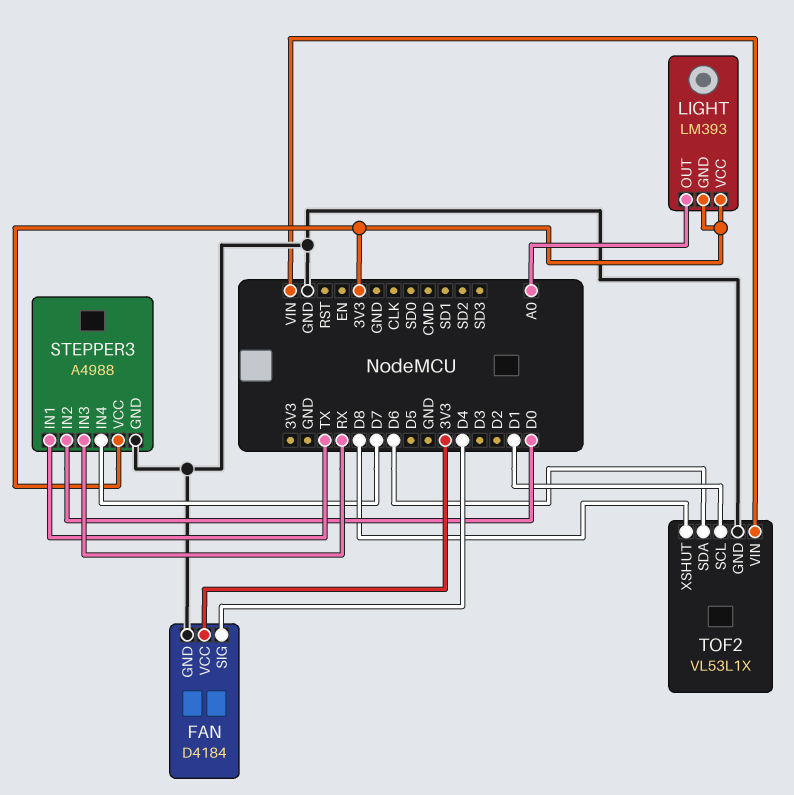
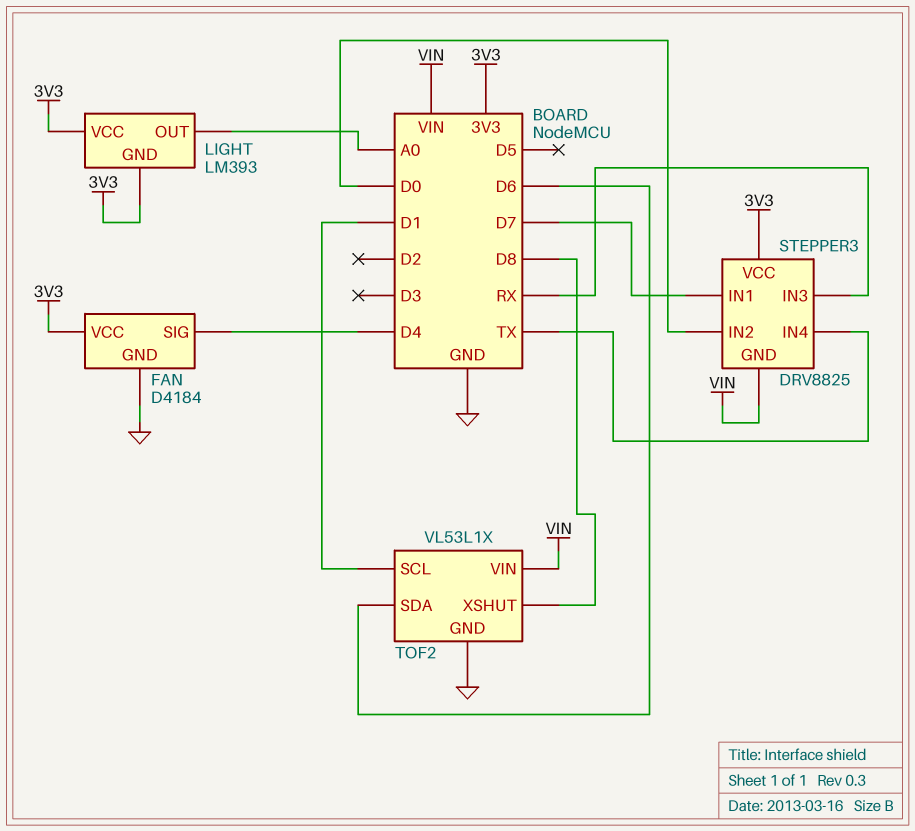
STEPPER3: A4988 -> DRV8825
STEPPER3 pin GND: GND -> VIN
STEPPER3 pin IN1: TX -> D7
STEPPER3 pin IN4: D7 -> TX

